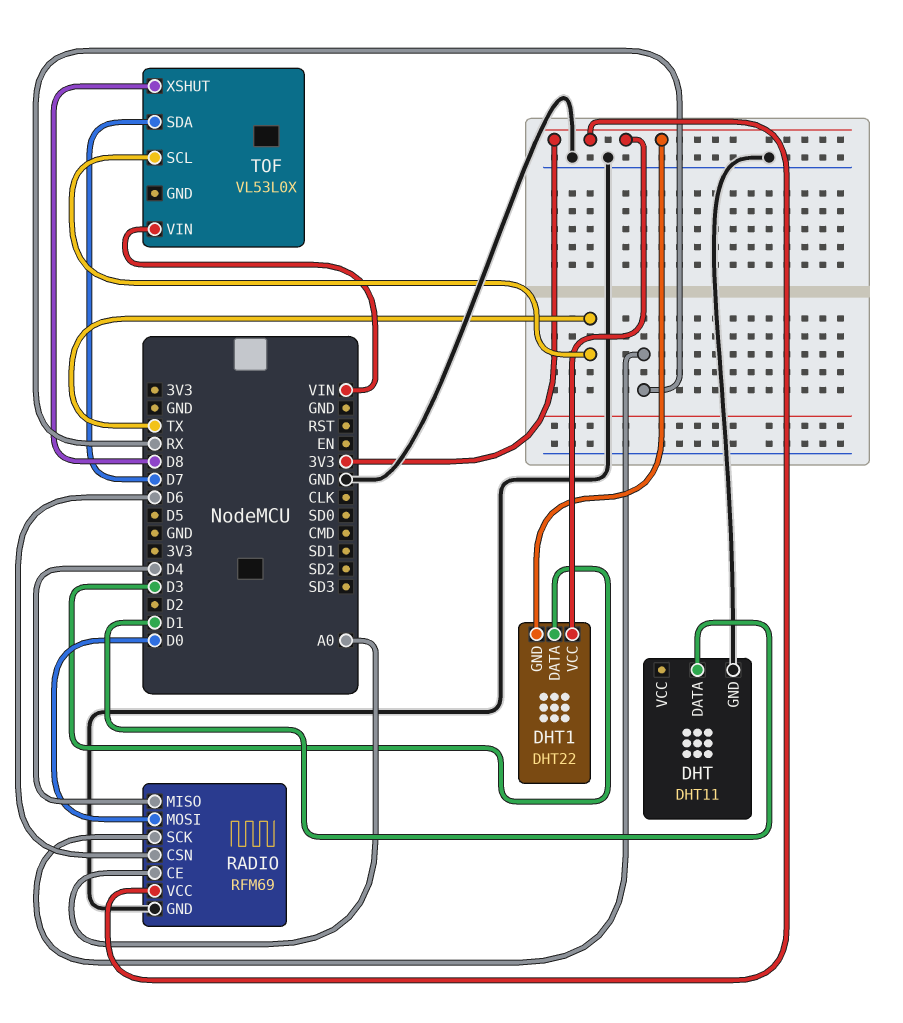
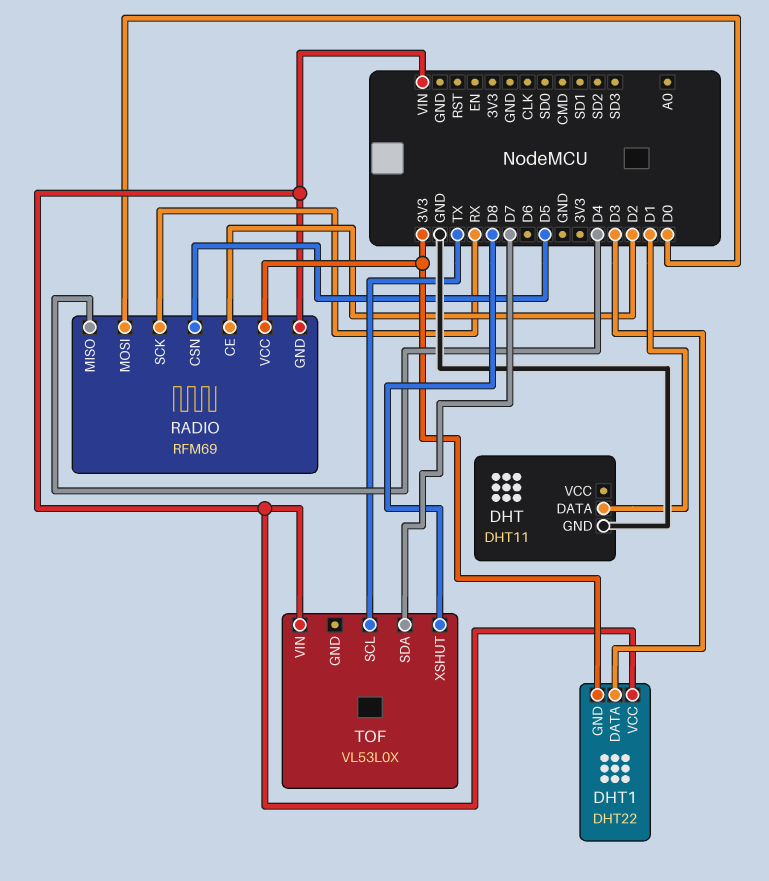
DHT1 pin VCC: 3V3 -> VIN
RADIO pin CE: A0 -> D2
RADIO pin CSN: D6 -> D5
RADIO pin GND: GND -> VIN

